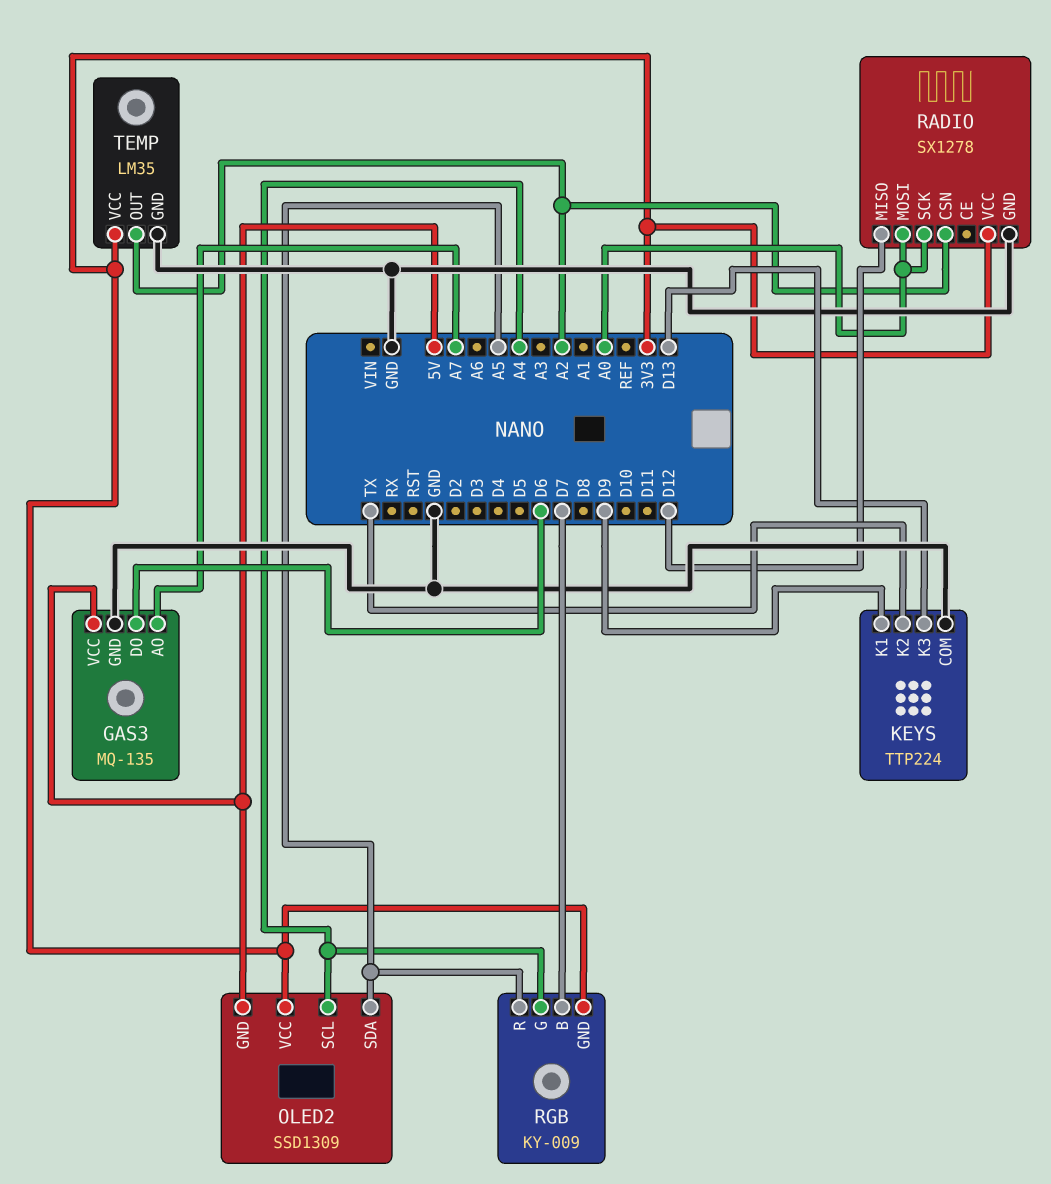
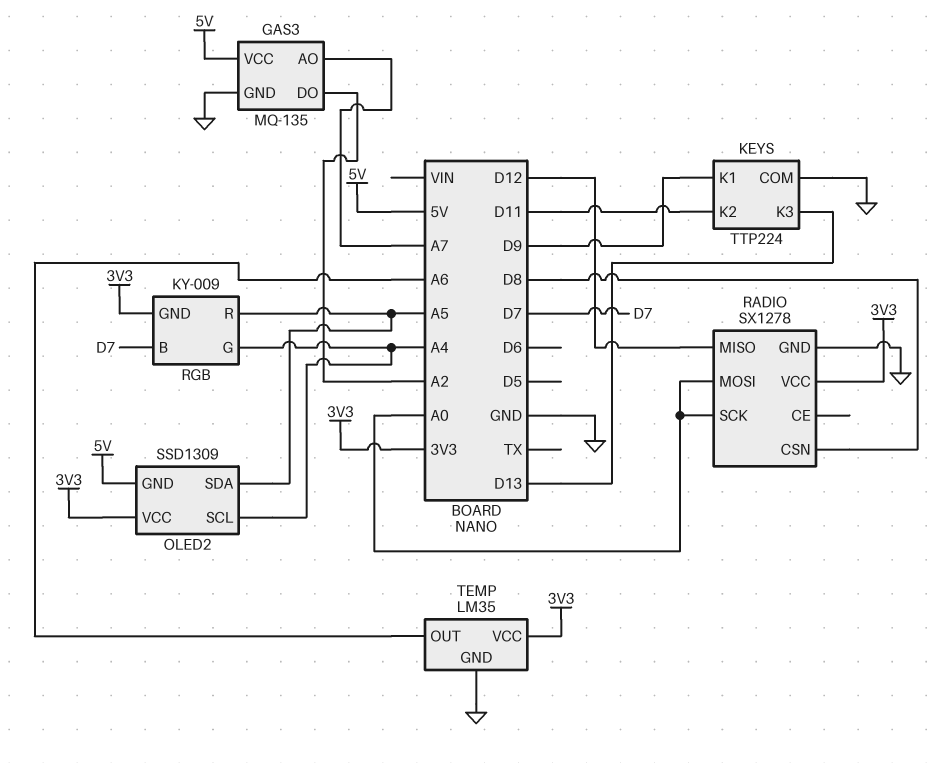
GAS3 pin DO: D6 -> A2
KEYS pin K2: TX -> D11
RADIO pin CSN: A2 -> D8
TEMP pin OUT: A2 -> A6

